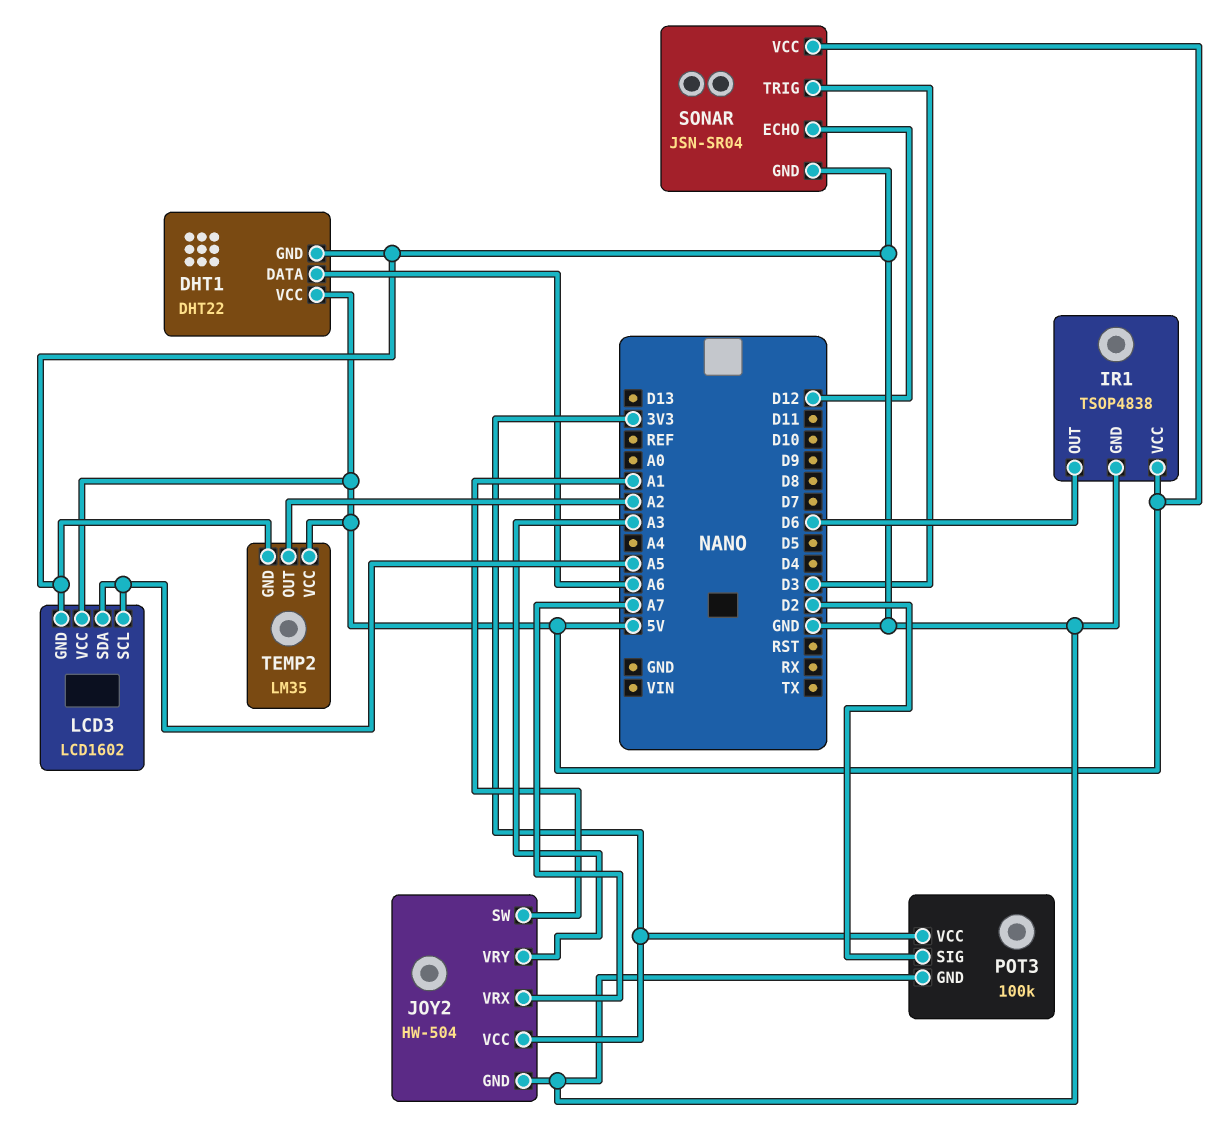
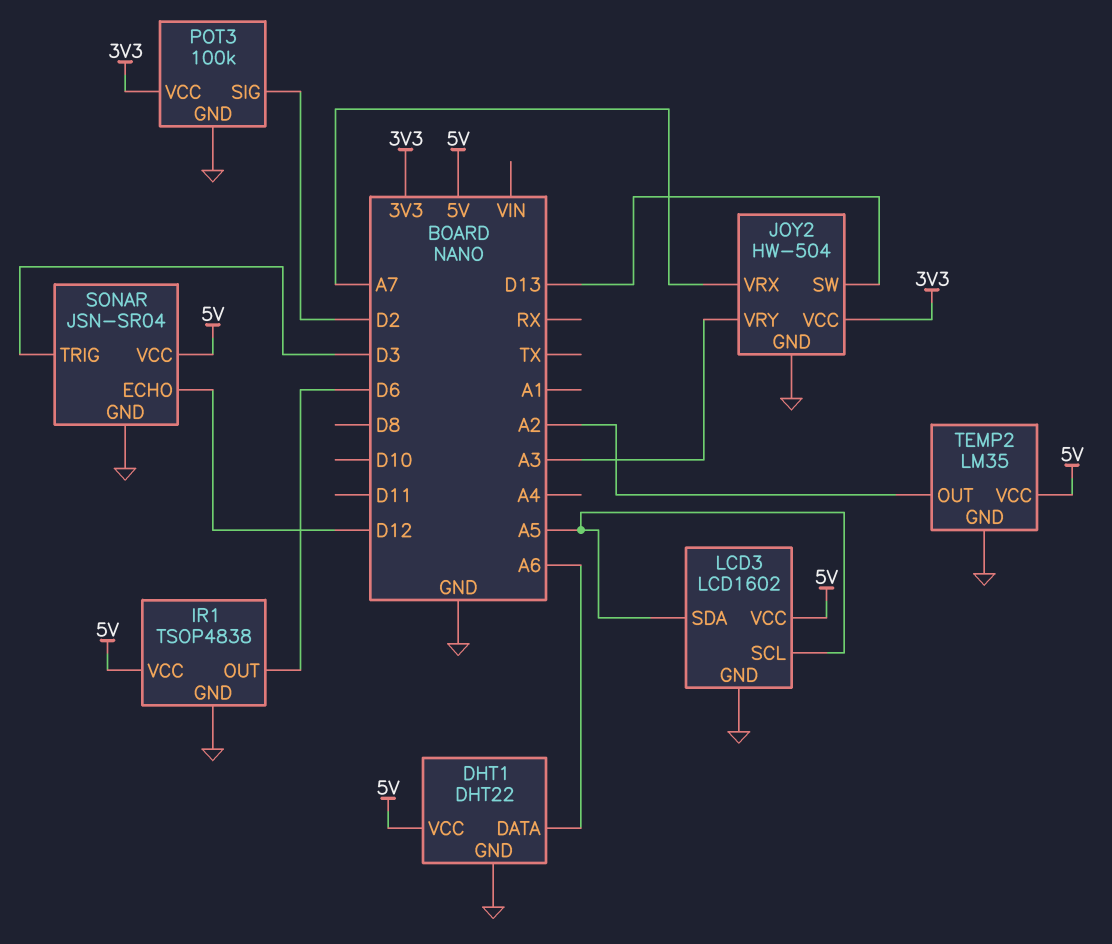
JOY2 pin SW: A1 -> D13

